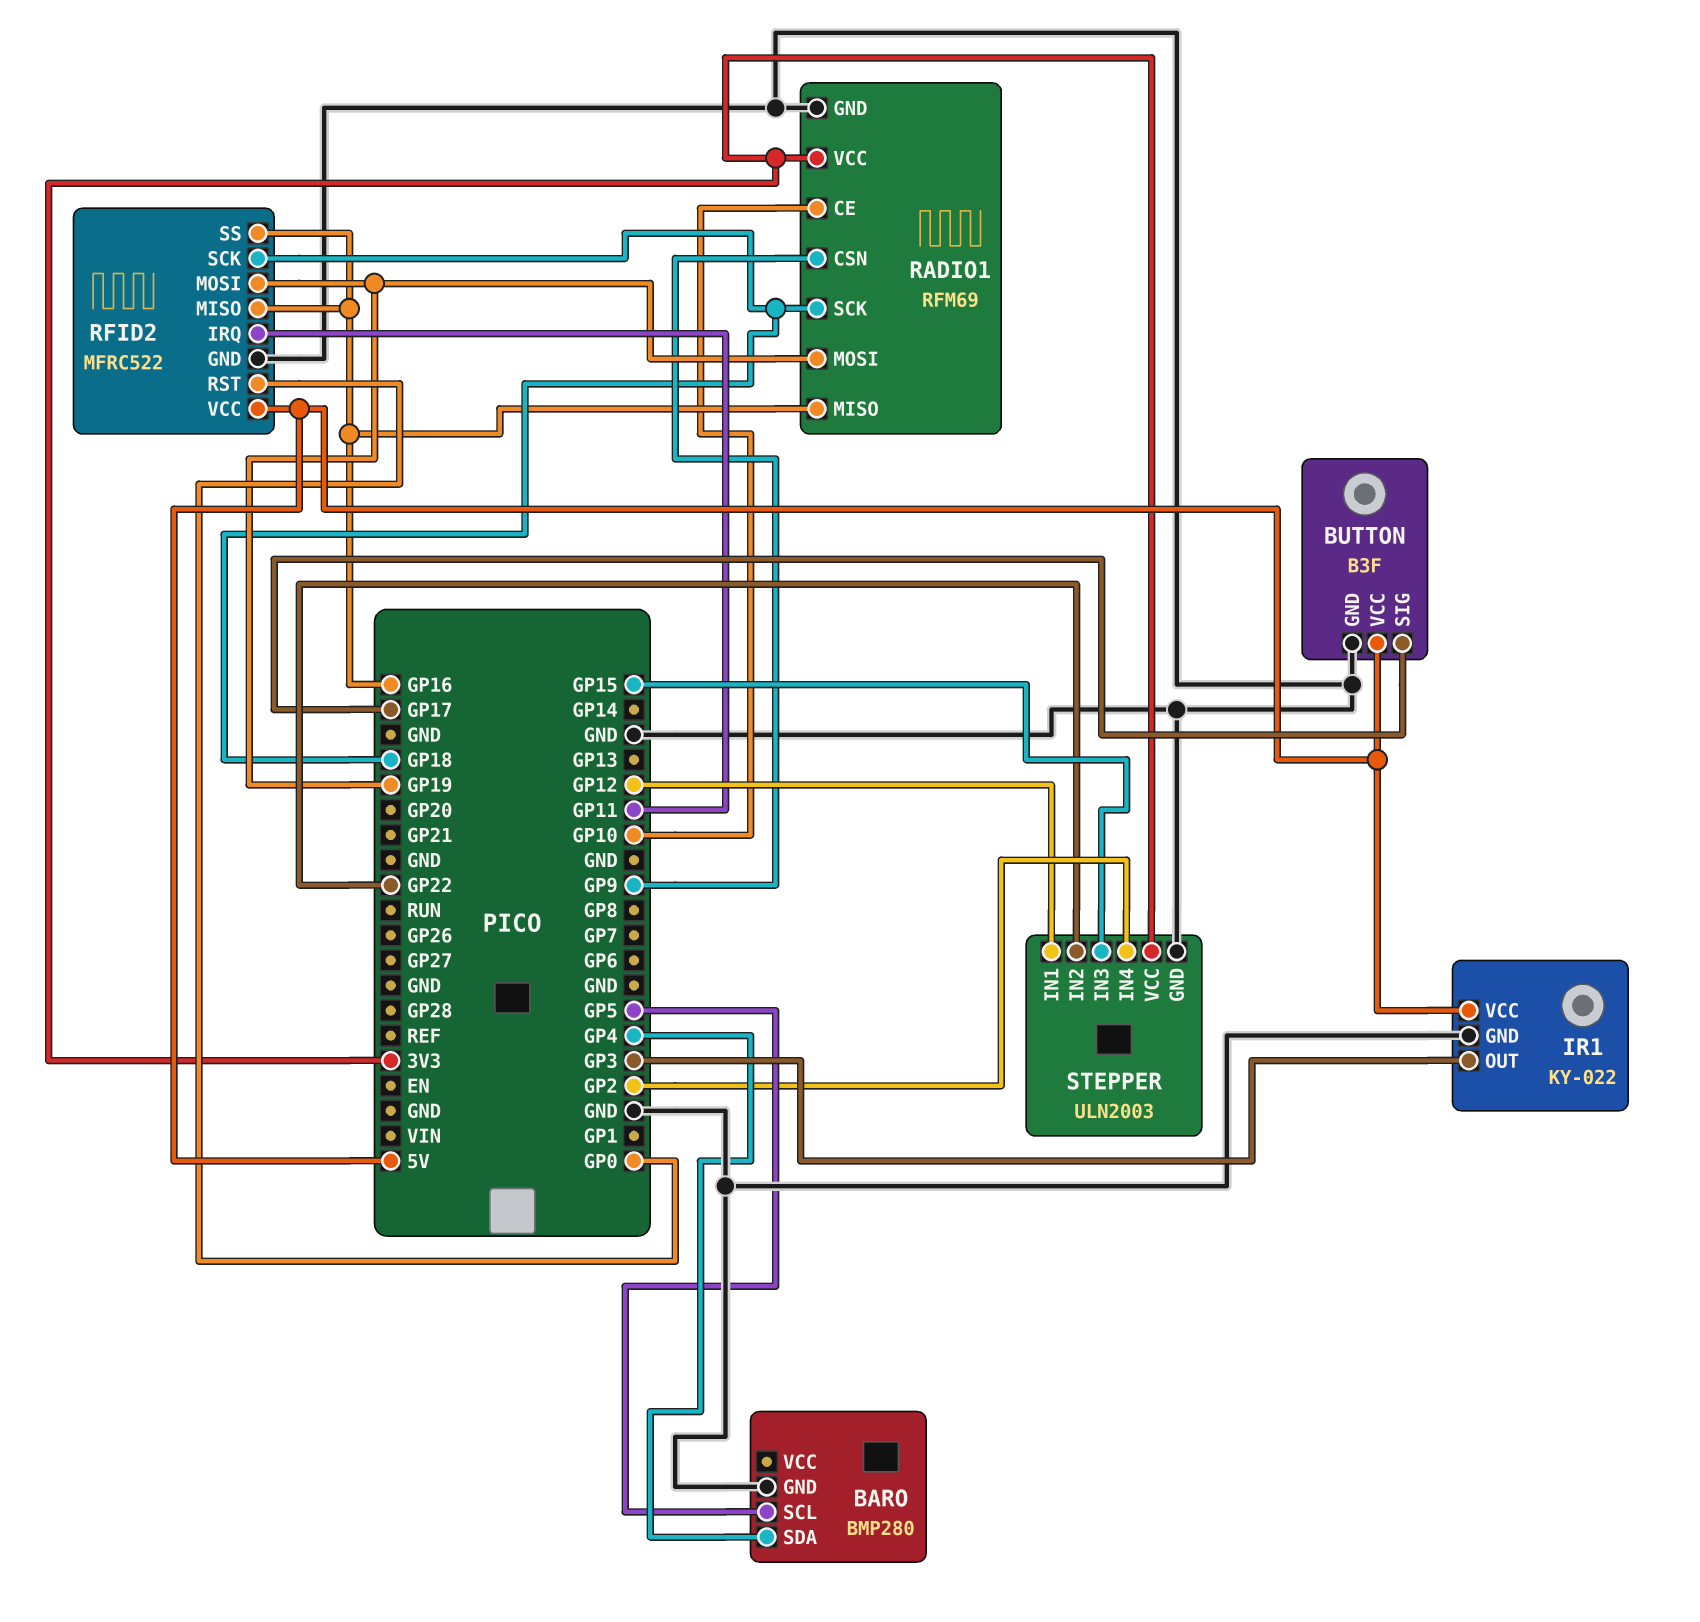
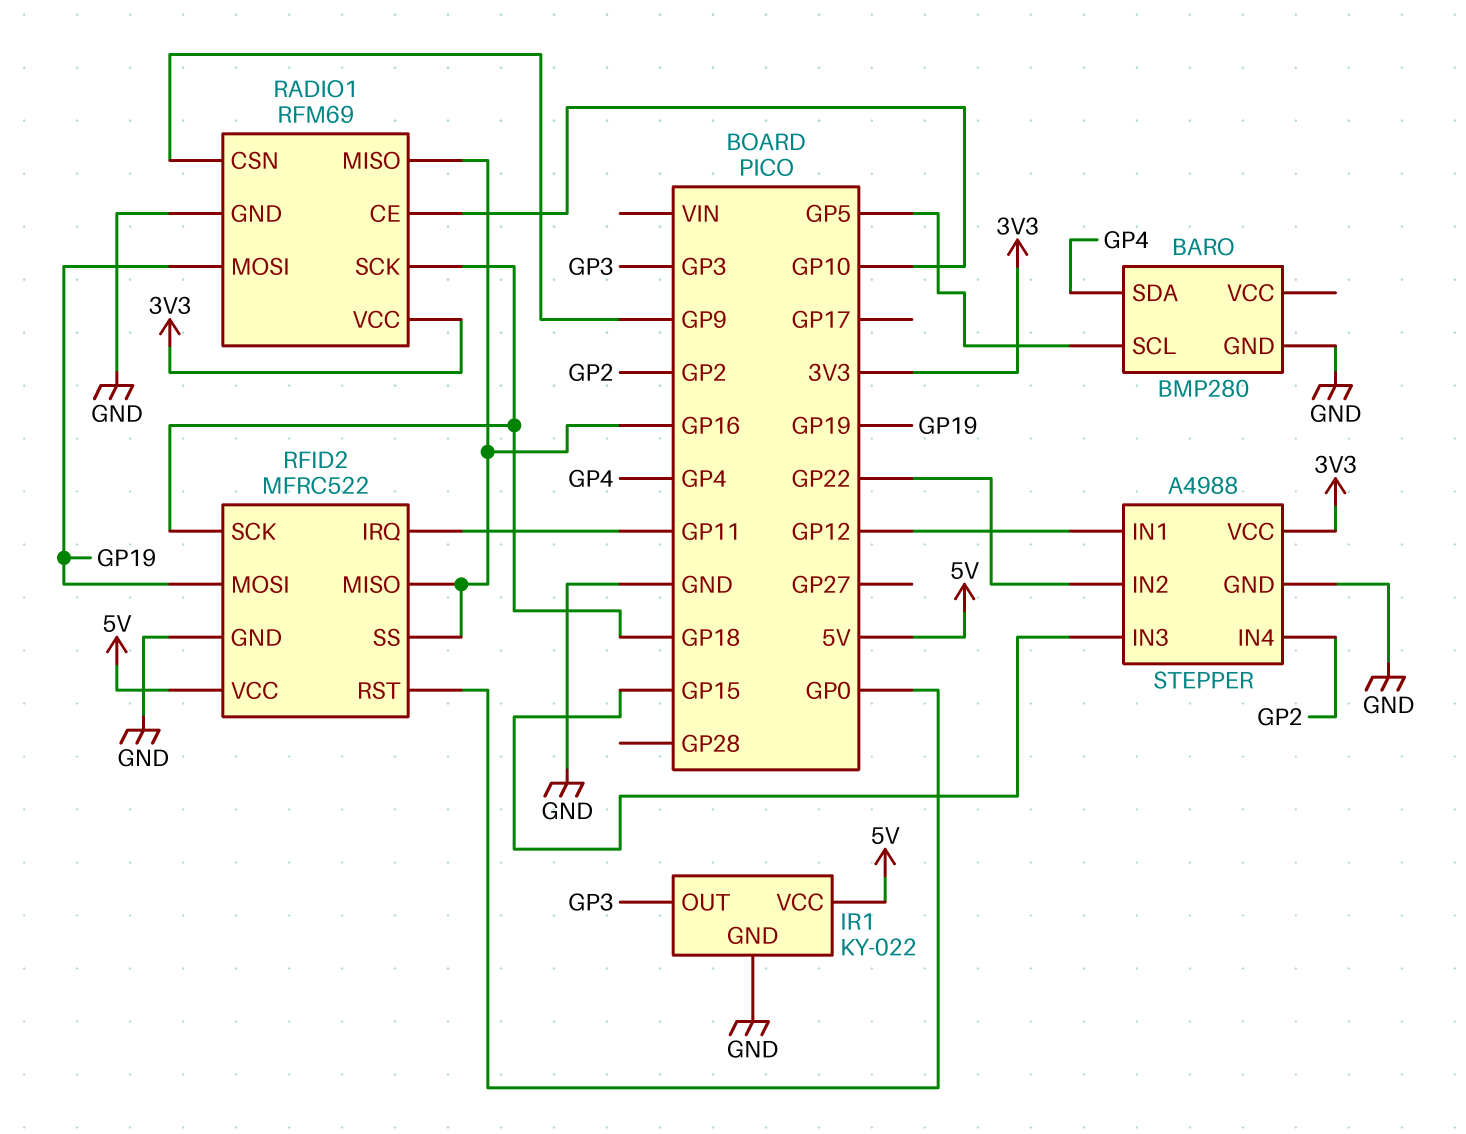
BUTTON: B3F -> none
BUTTON pin GND: GND -> none
BUTTON pin SIG: GP17 -> none
BUTTON pin VCC: 5V -> none
STEPPER: ULN2003 -> A4988

